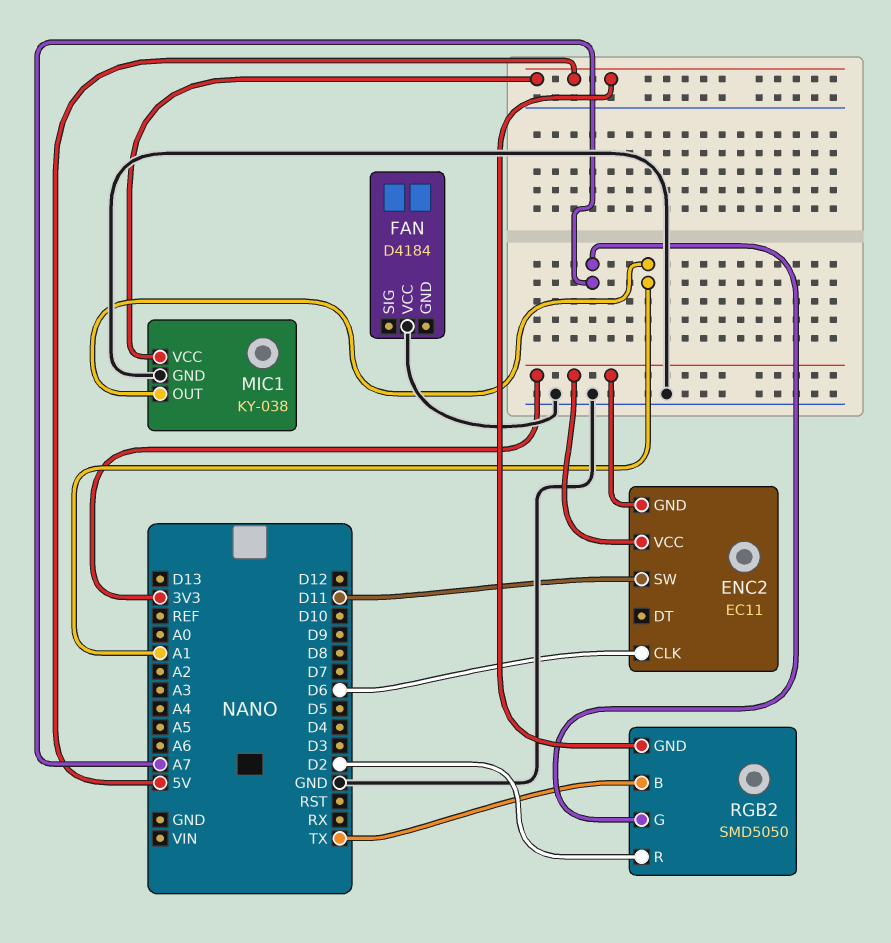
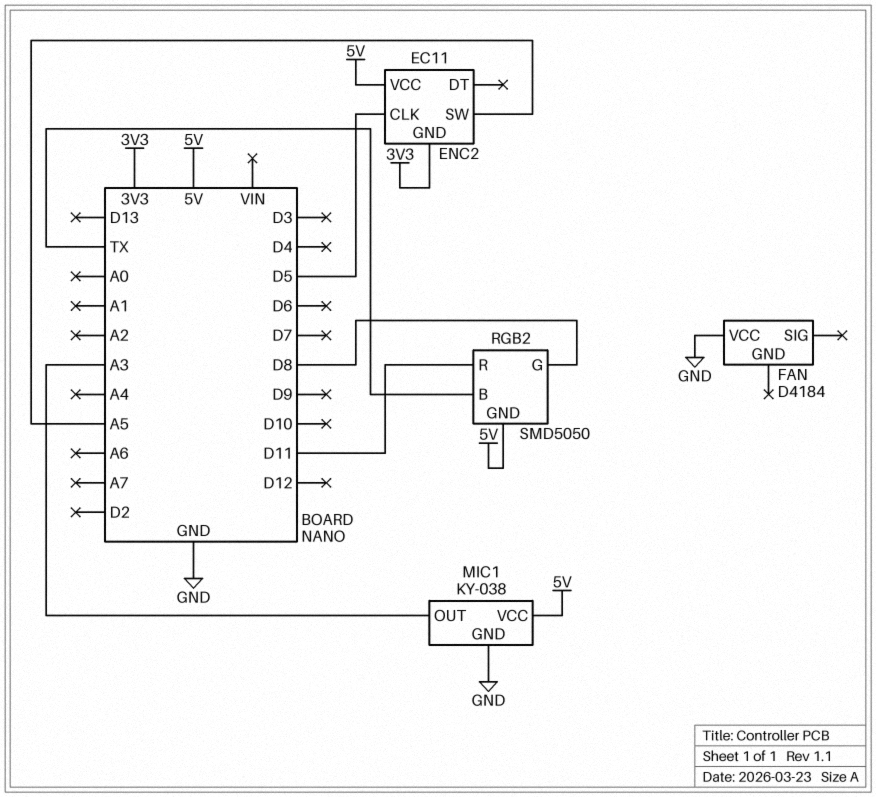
ENC2 pin CLK: D6 -> D5
ENC2 pin SW: D11 -> A5
ENC2 pin VCC: 3V3 -> 5V
MIC1 pin OUT: A1 -> A3
RGB2 pin G: A7 -> D8
RGB2 pin R: D2 -> D11

